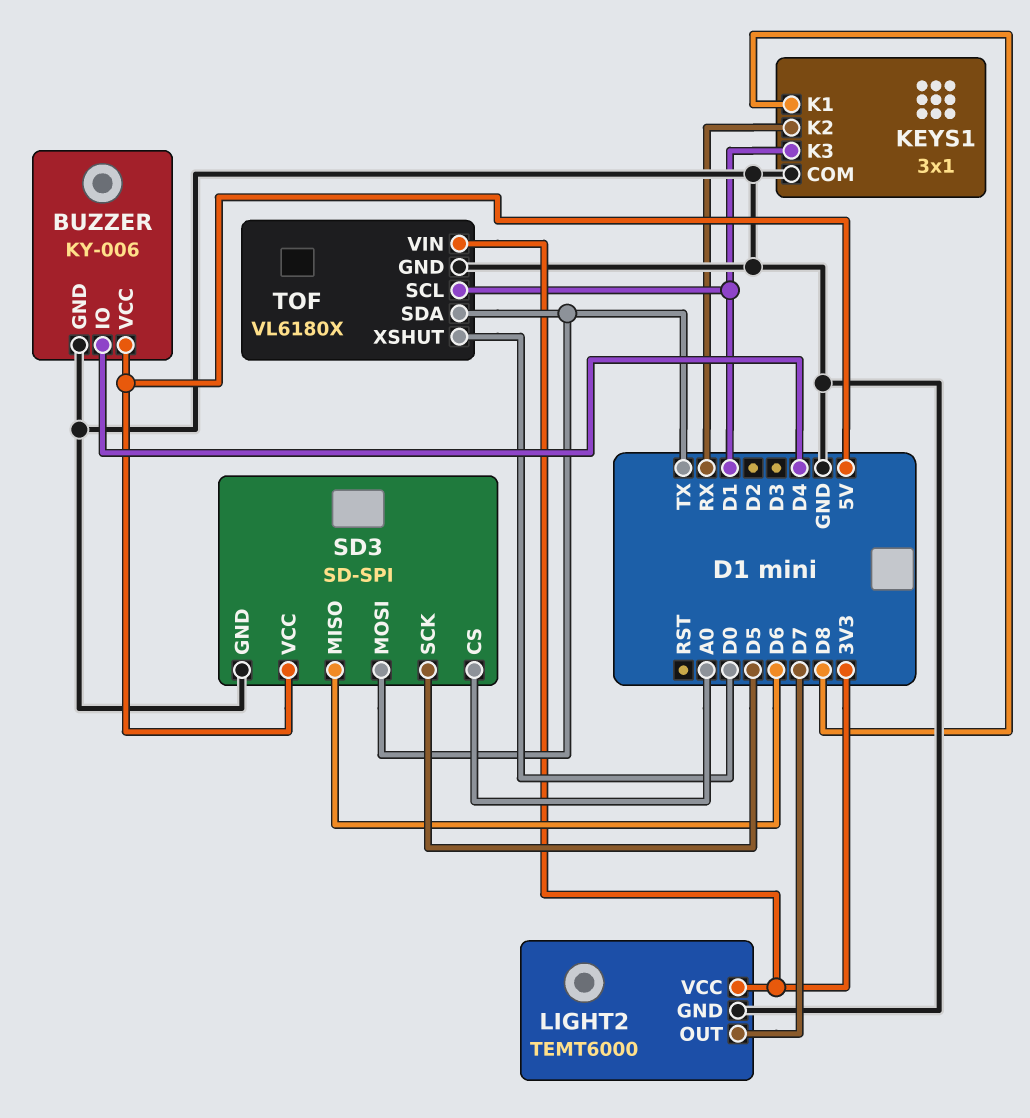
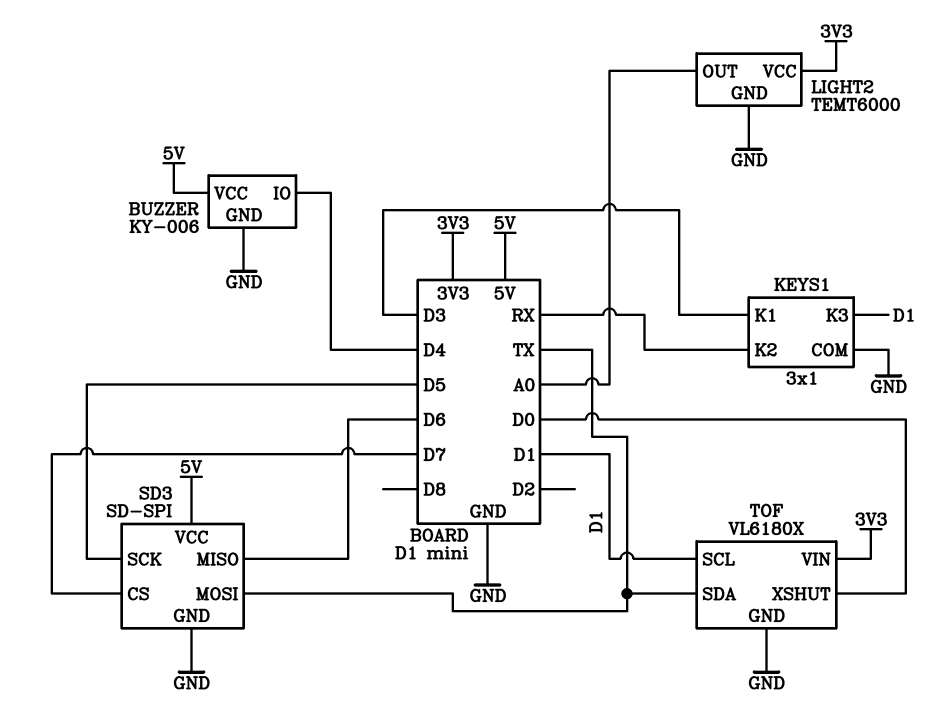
KEYS1 pin K1: D8 -> D3
LIGHT2 pin OUT: D7 -> A0
SD3 pin CS: A0 -> D7

